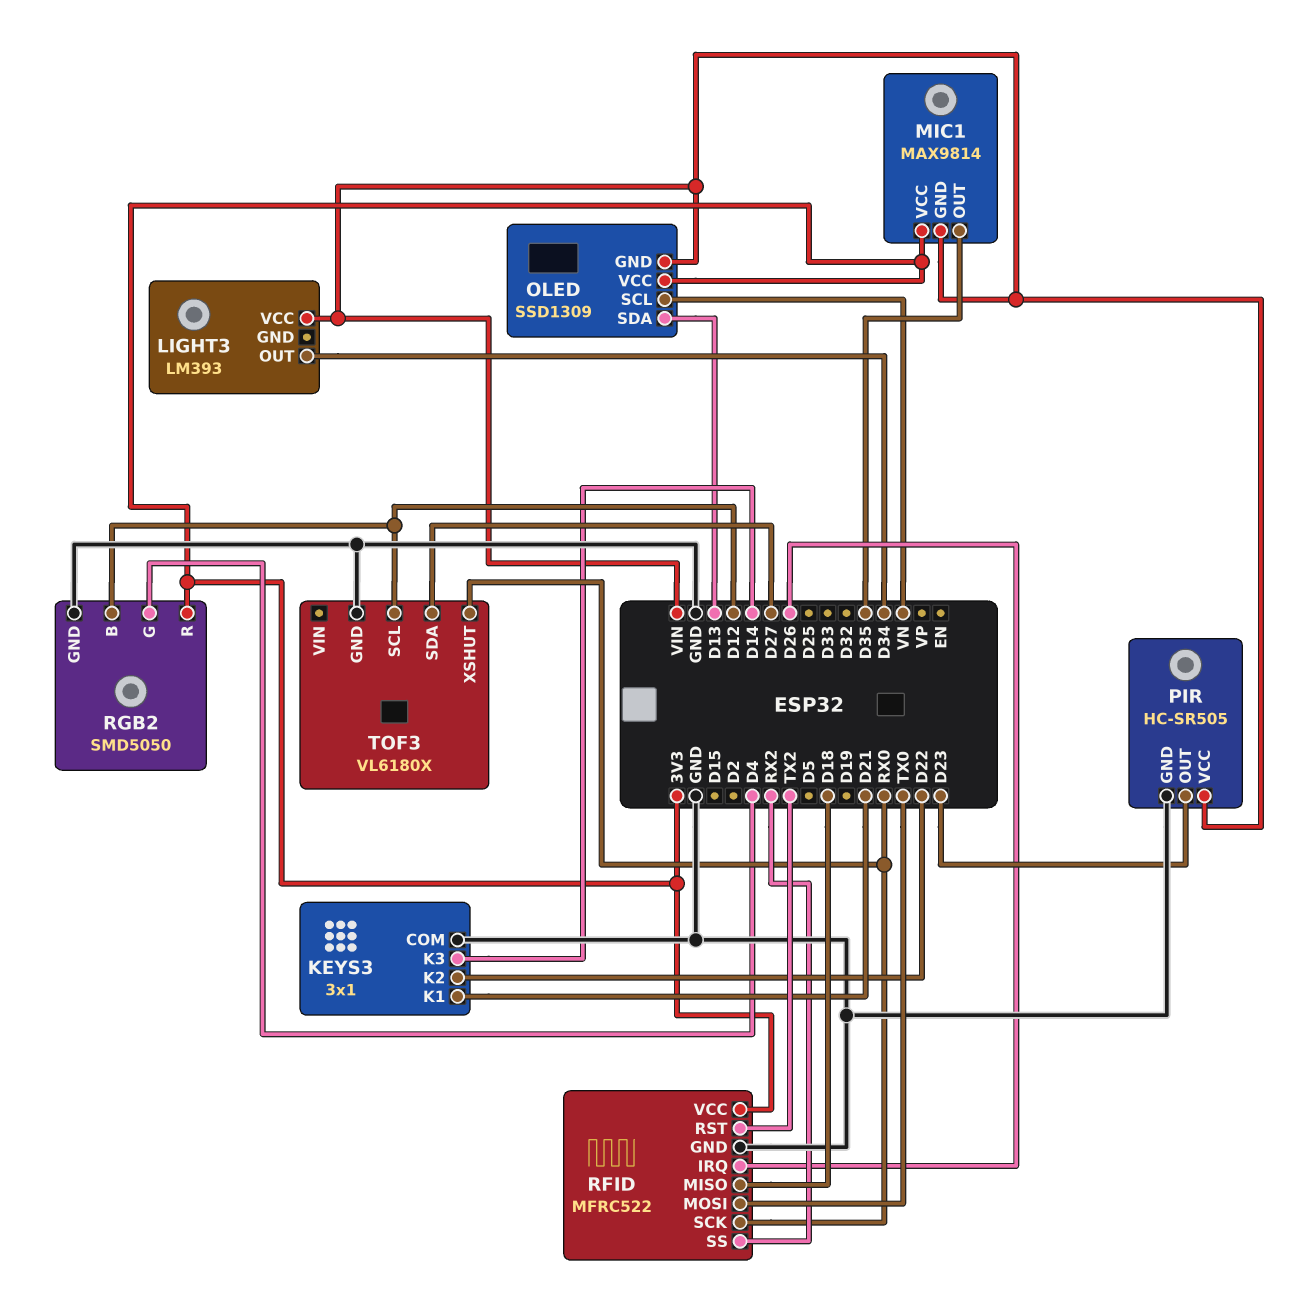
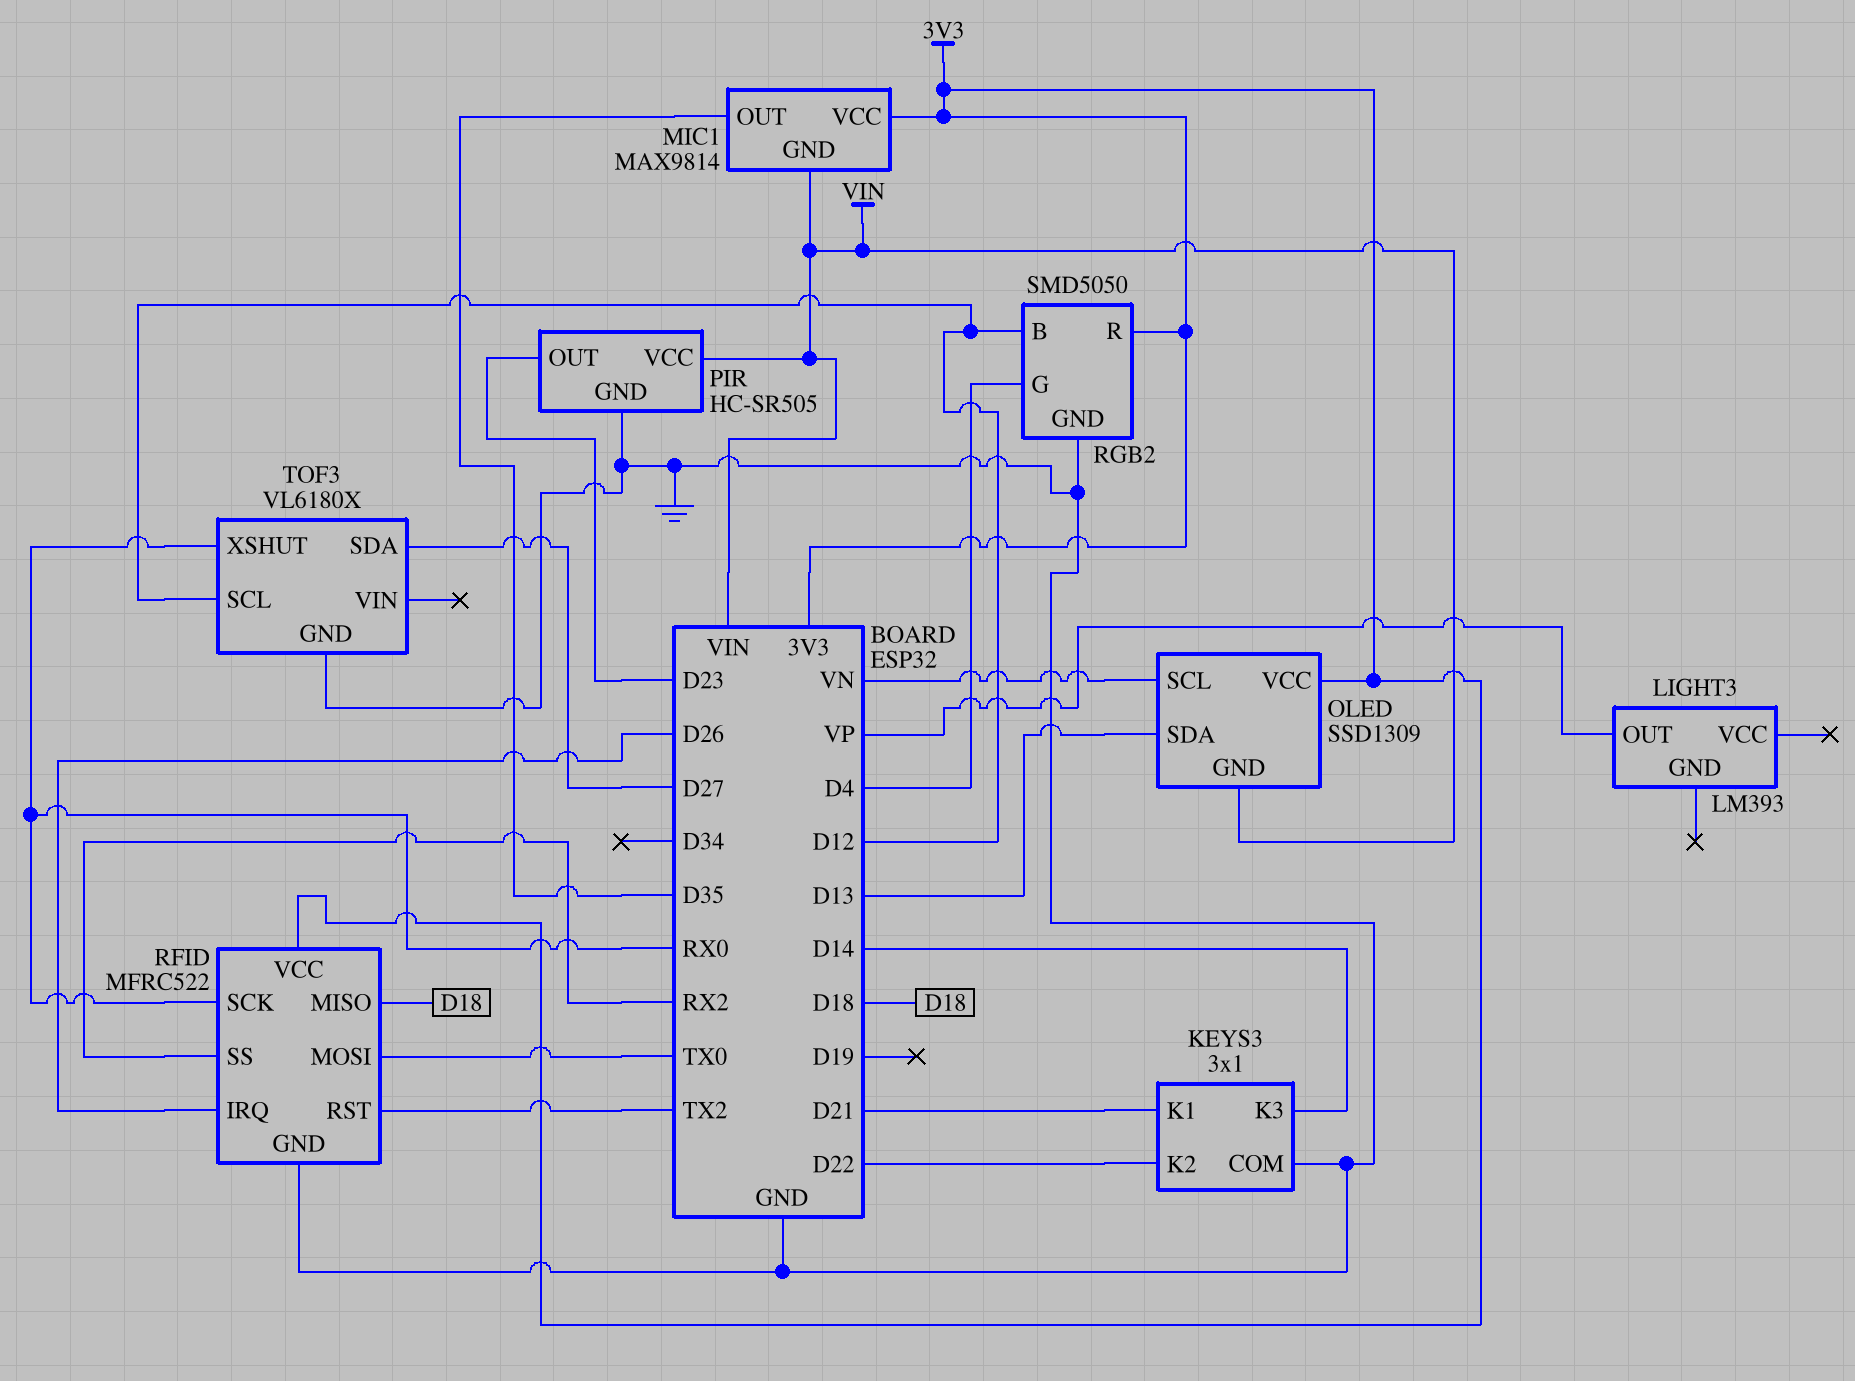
LIGHT3 pin OUT: D34 -> VP
LIGHT3 pin VCC: VIN -> none

